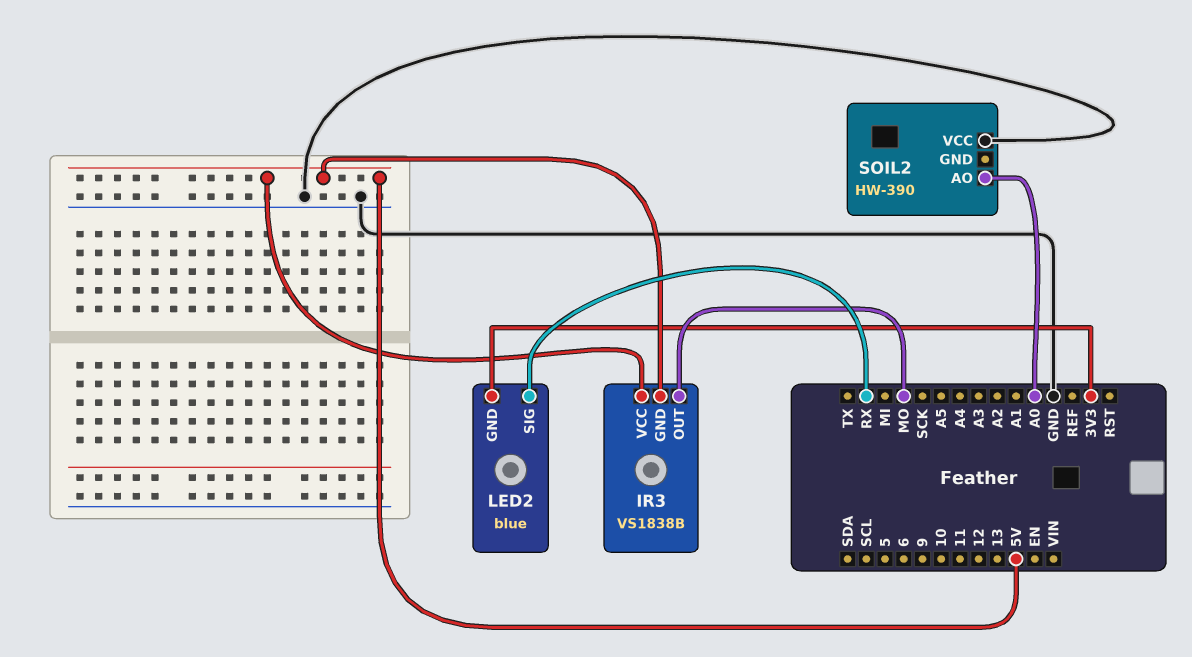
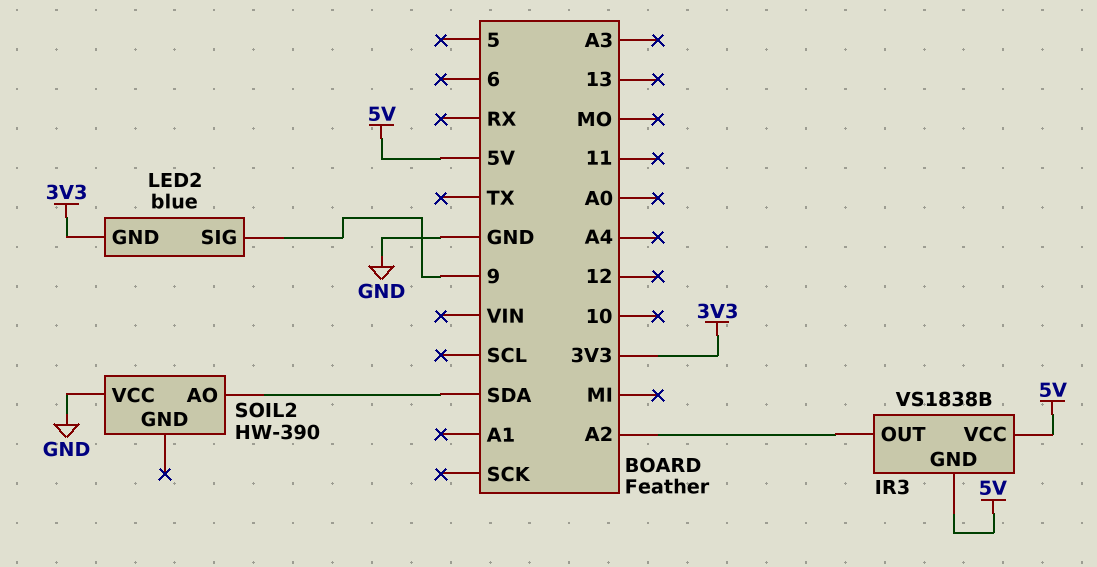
IR3 pin OUT: MO -> A2
LED2 pin SIG: RX -> 9
SOIL2 pin AO: A0 -> SDA

